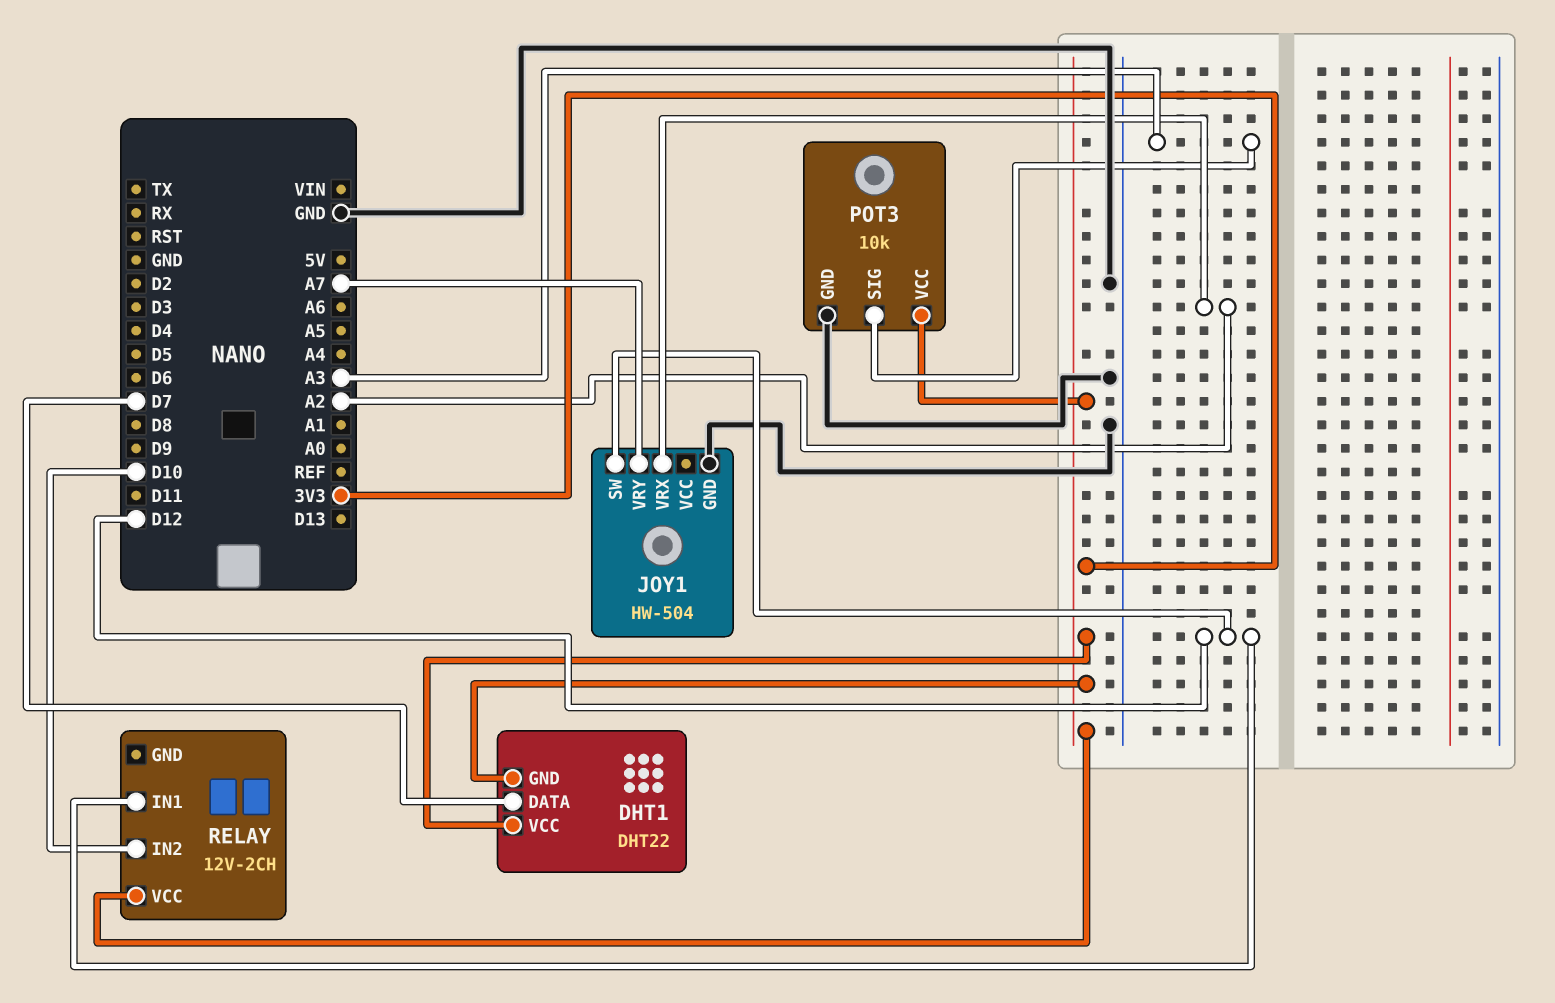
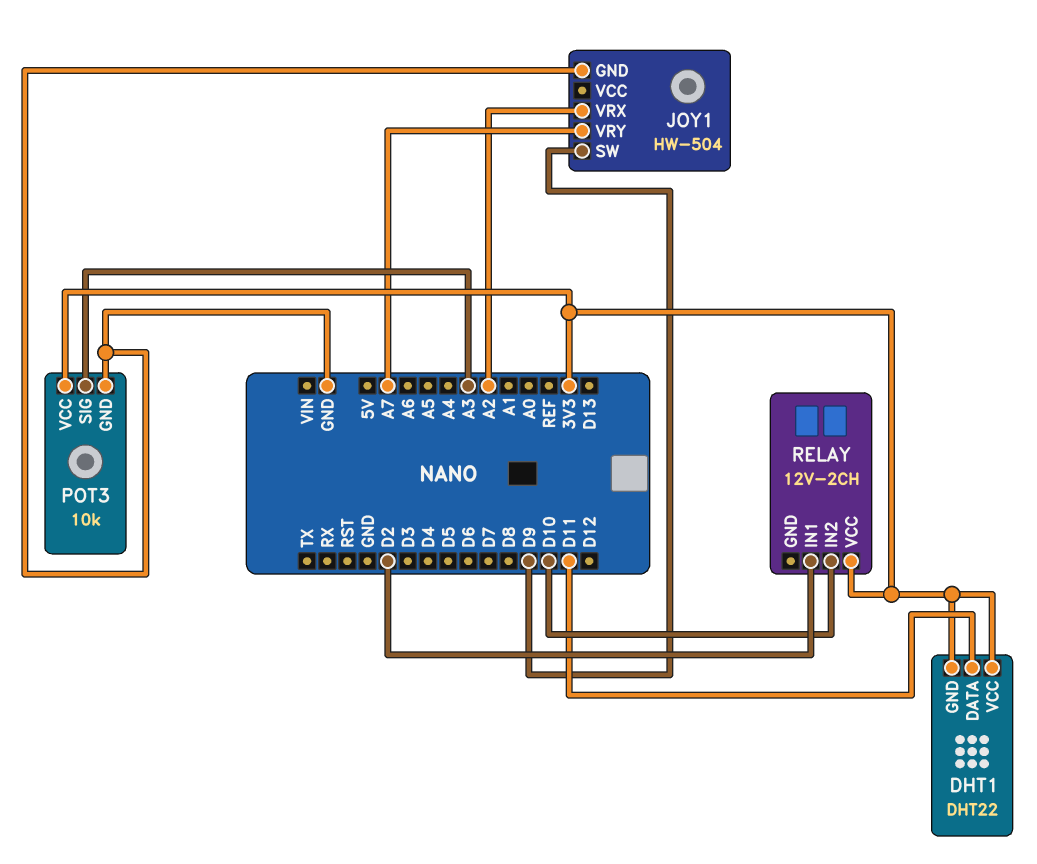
DHT1 pin DATA: D7 -> D11
JOY1 pin SW: D12 -> D9
RELAY pin IN1: D12 -> D2

